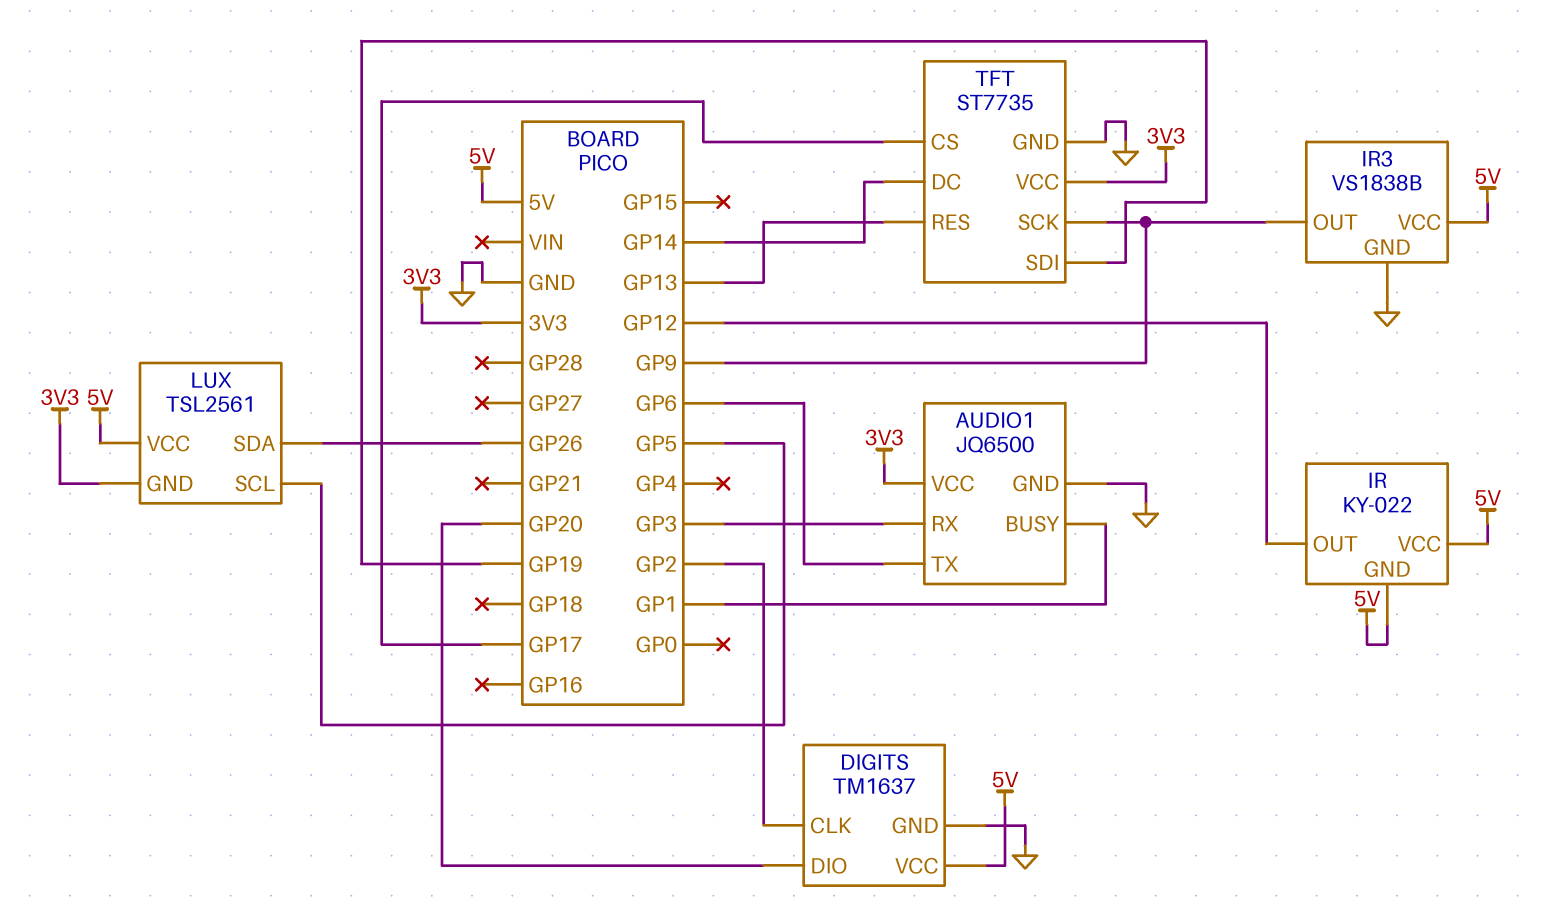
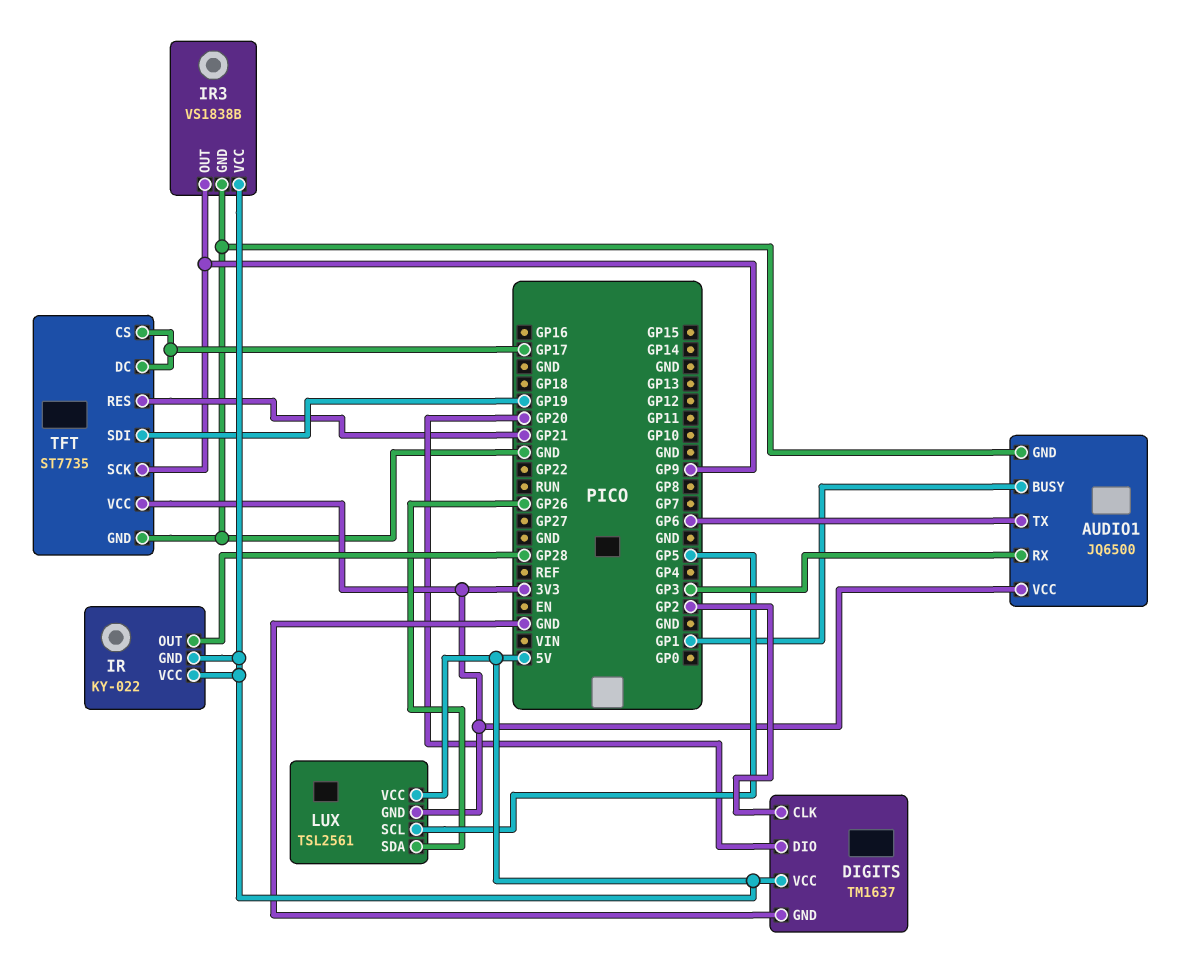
IR pin OUT: GP12 -> GP28
TFT pin DC: GP14 -> GP17
TFT pin RES: GP13 -> GP21

